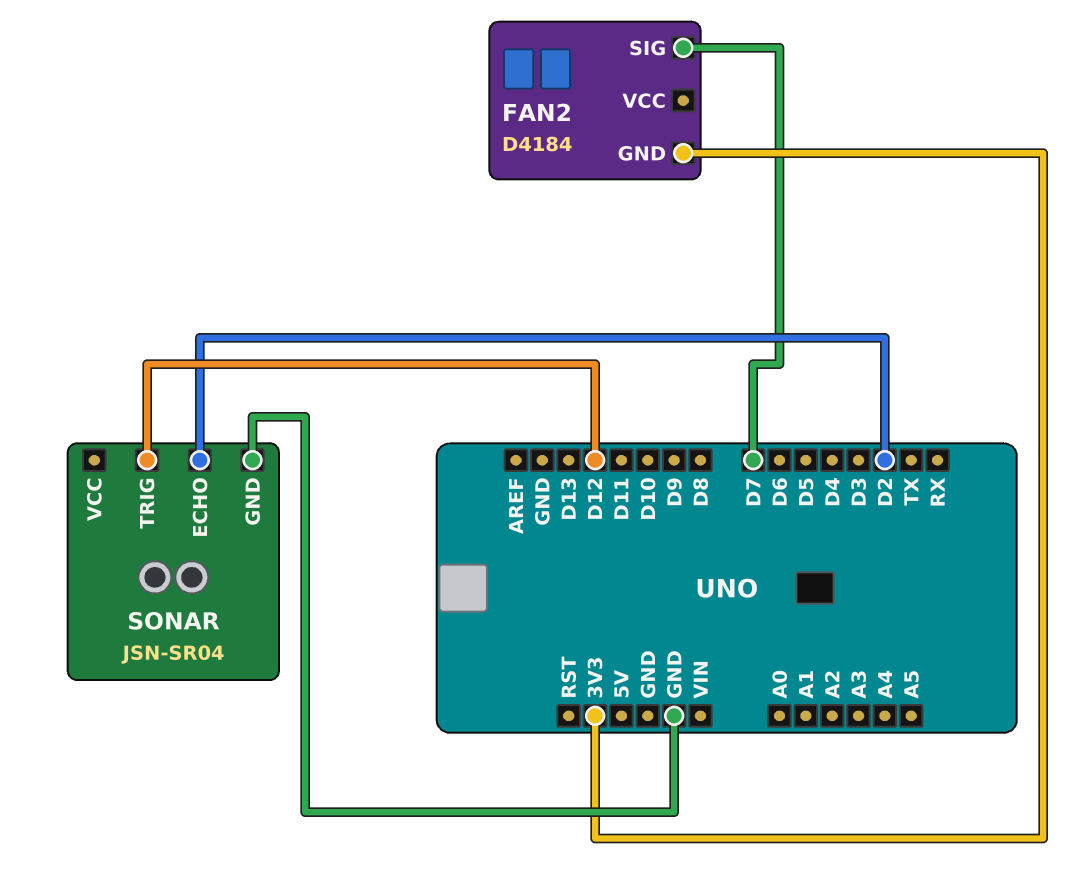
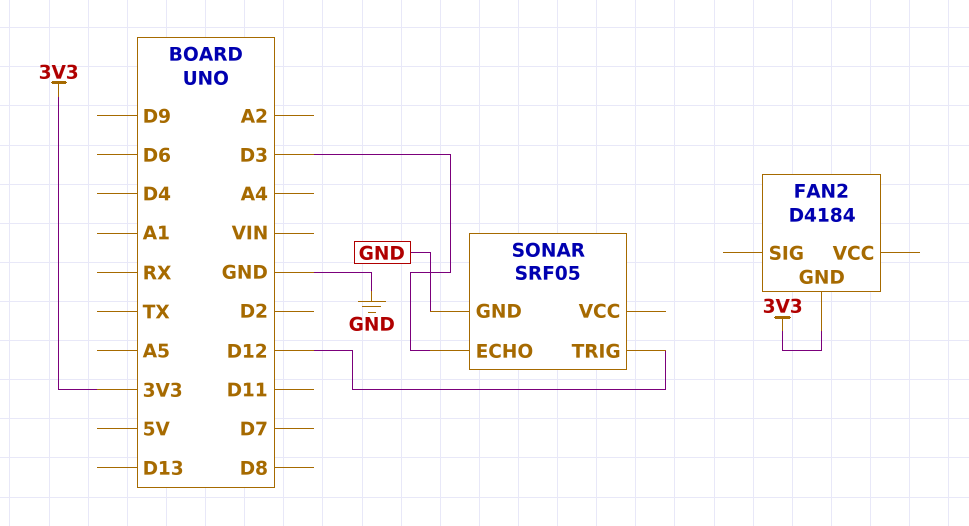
FAN2 pin SIG: D7 -> none
SONAR: JSN-SR04 -> SRF05
SONAR pin ECHO: D2 -> D3

